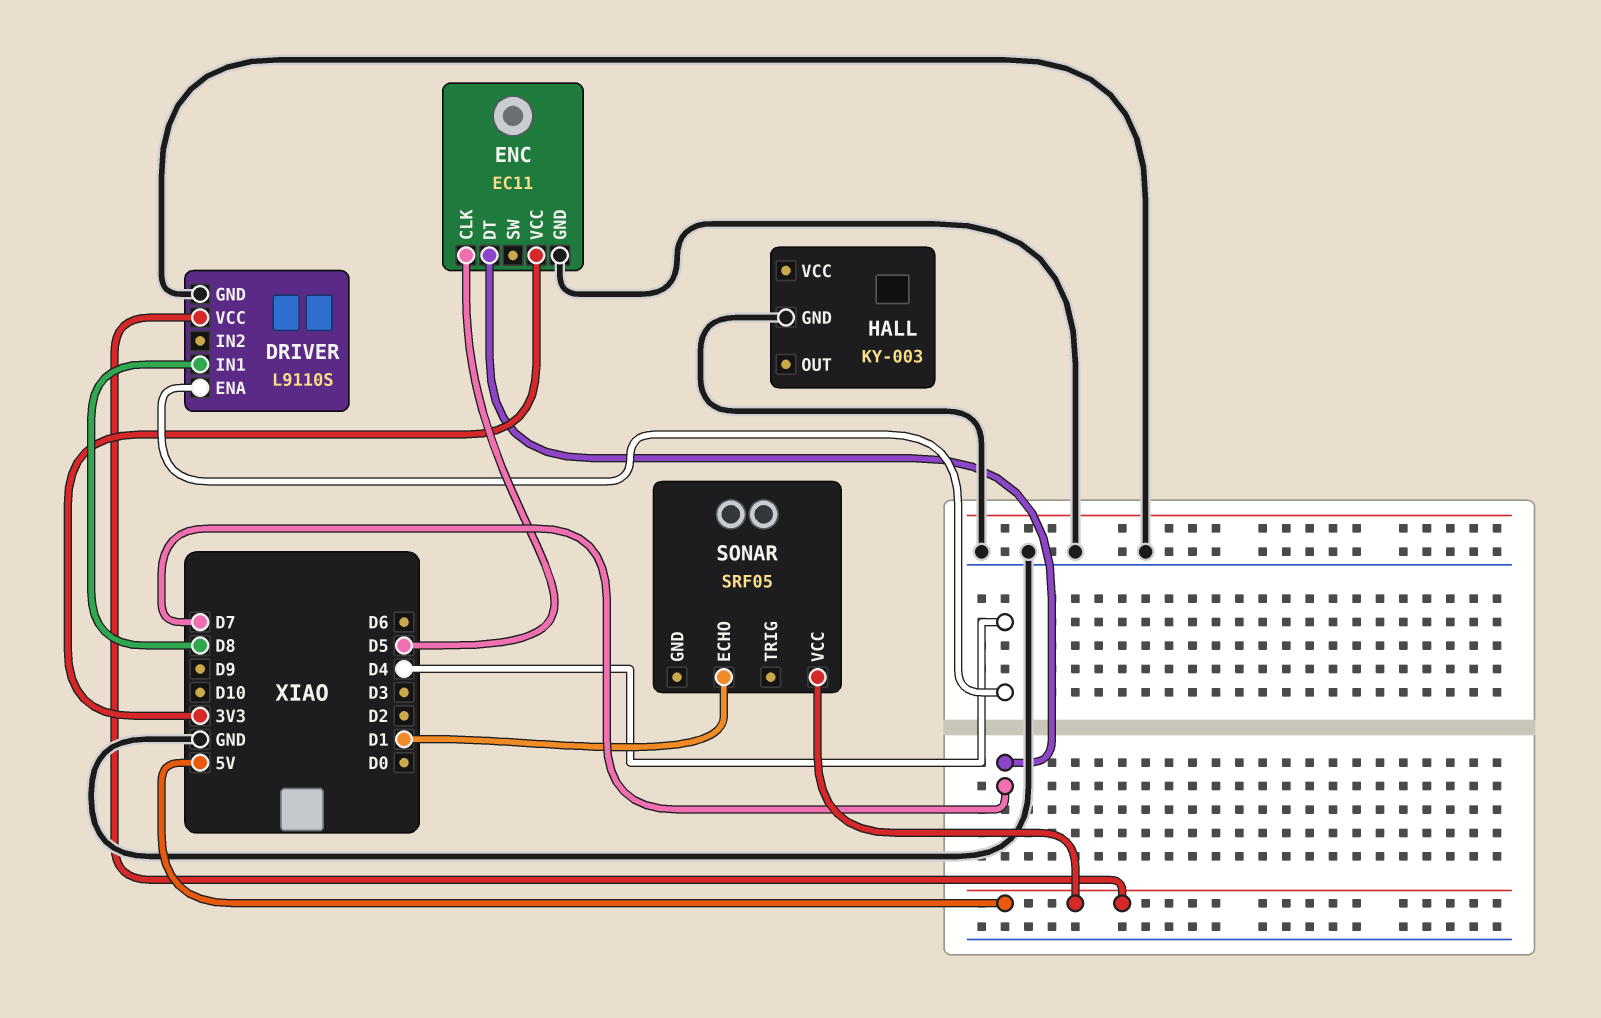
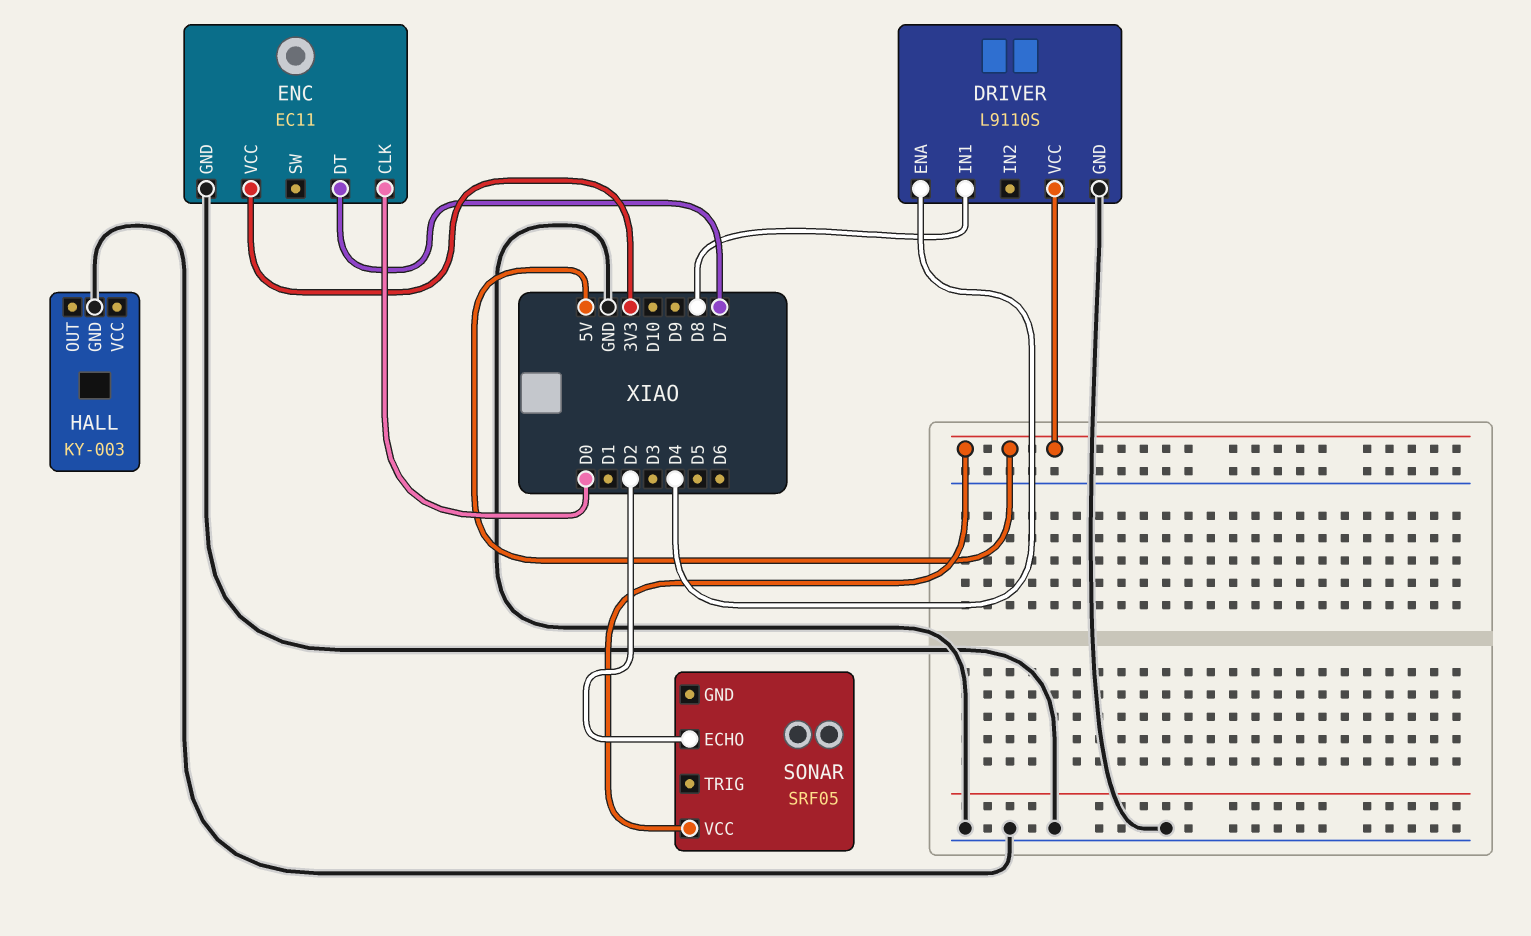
ENC pin CLK: D5 -> D0
SONAR pin ECHO: D1 -> D2

